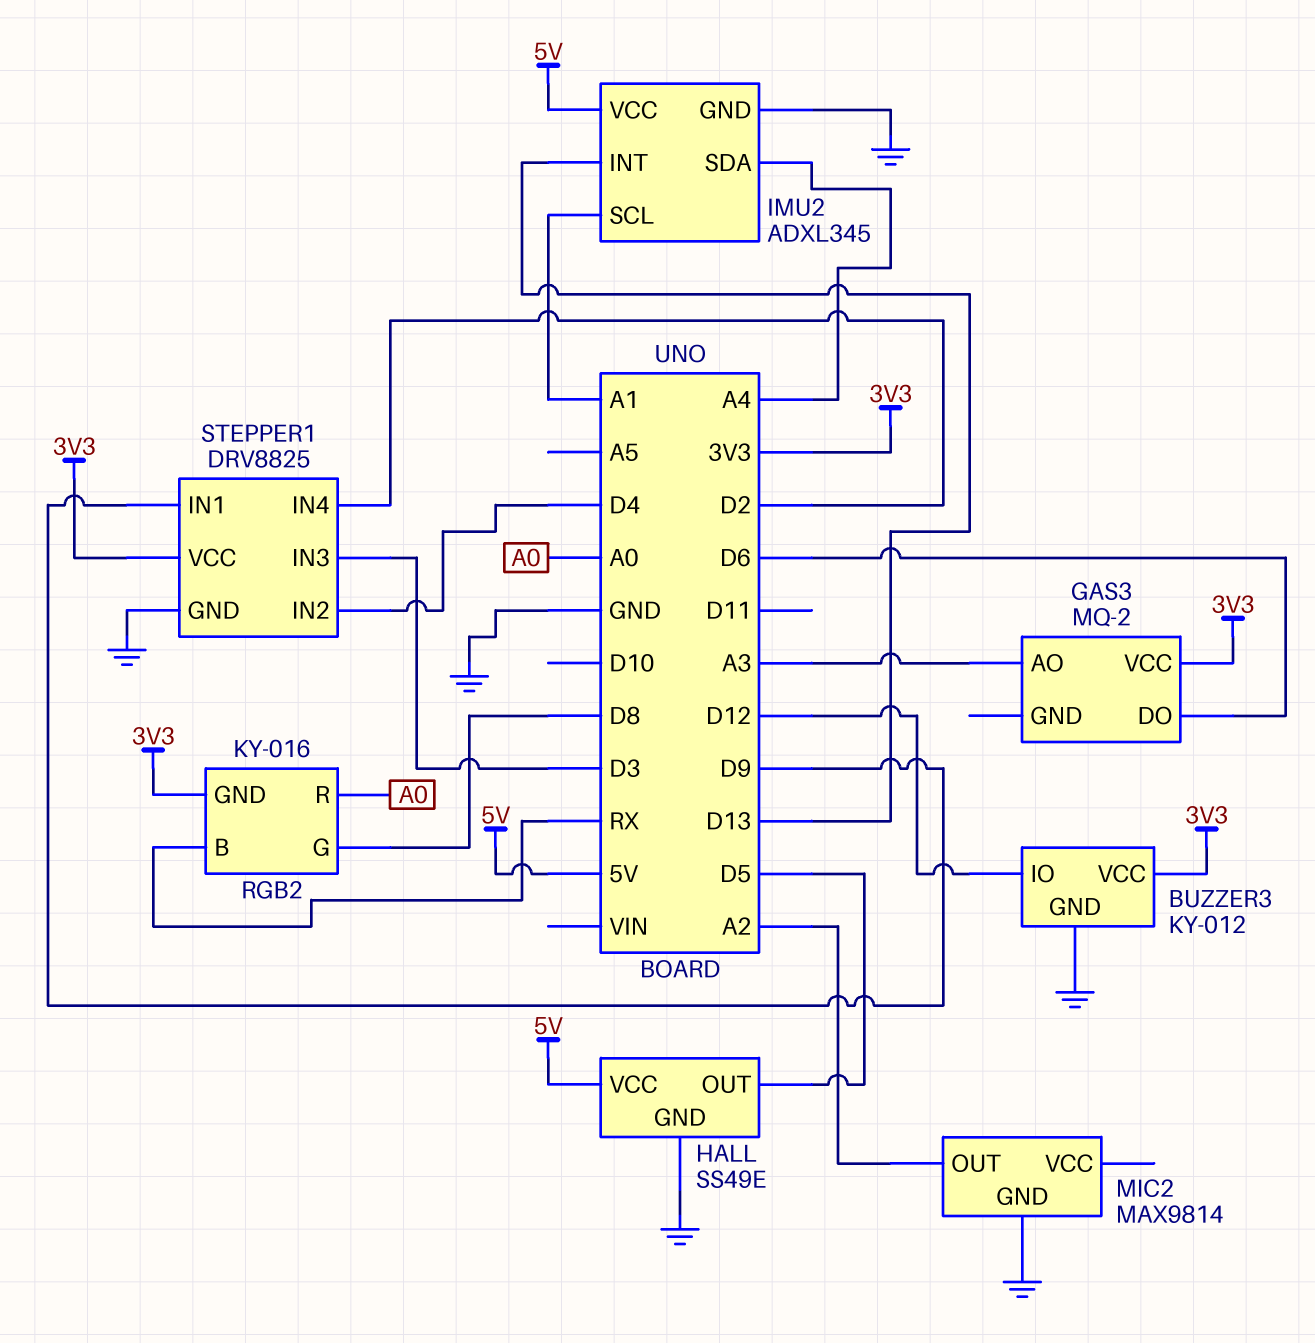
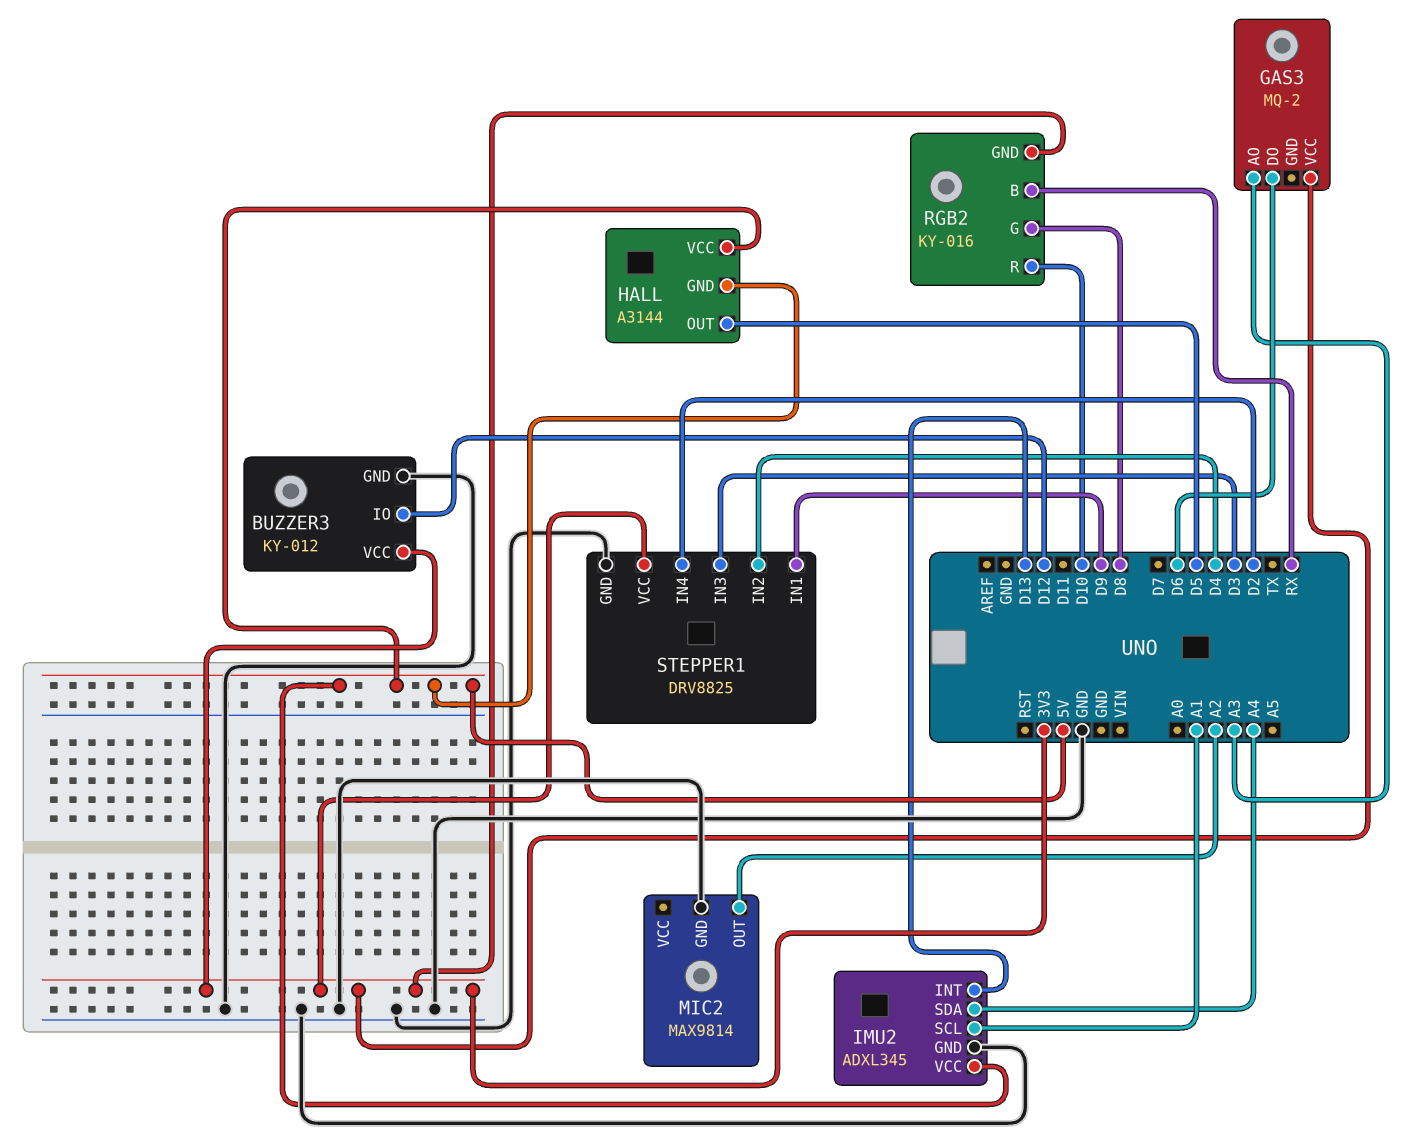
HALL: SS49E -> A3144
HALL pin GND: GND -> 5V
RGB2 pin R: A0 -> D10

